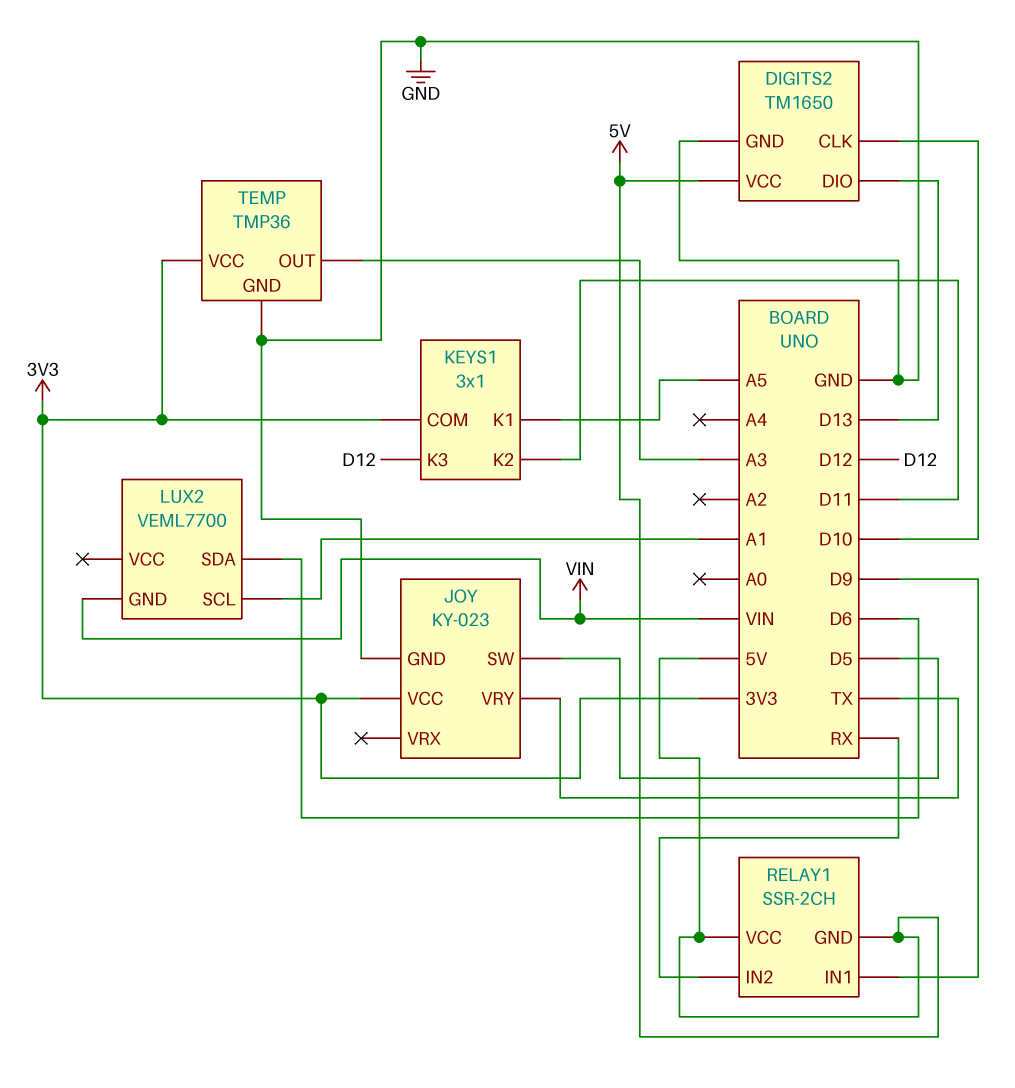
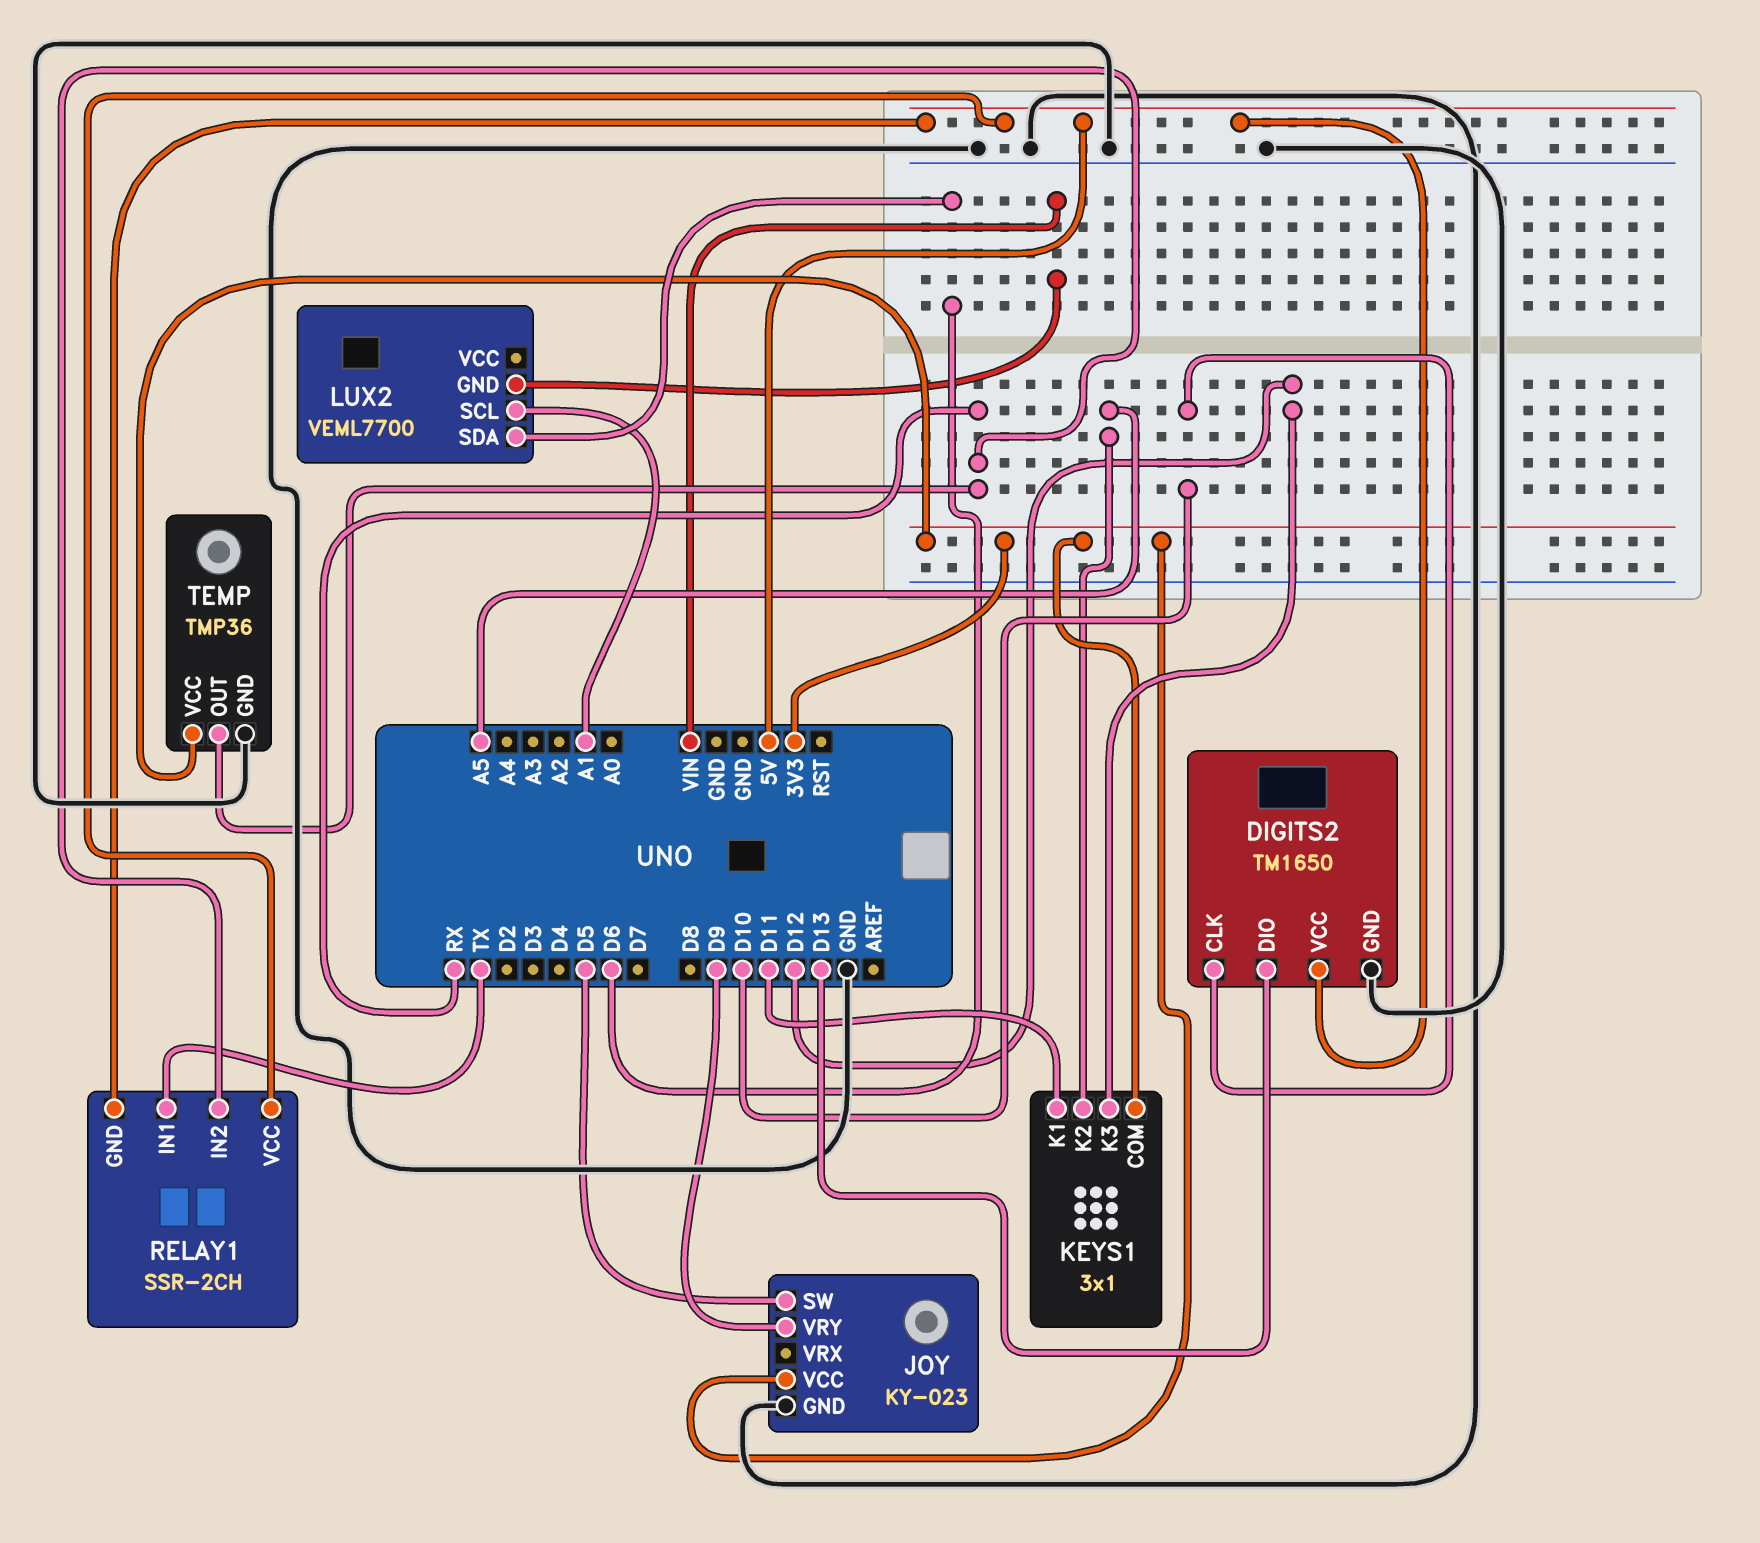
JOY pin VRY: TX -> D9
KEYS1 pin K1: A5 -> D11
KEYS1 pin K2: D11 -> A5
RELAY1 pin IN1: D9 -> TX
TEMP pin OUT: A3 -> RX

